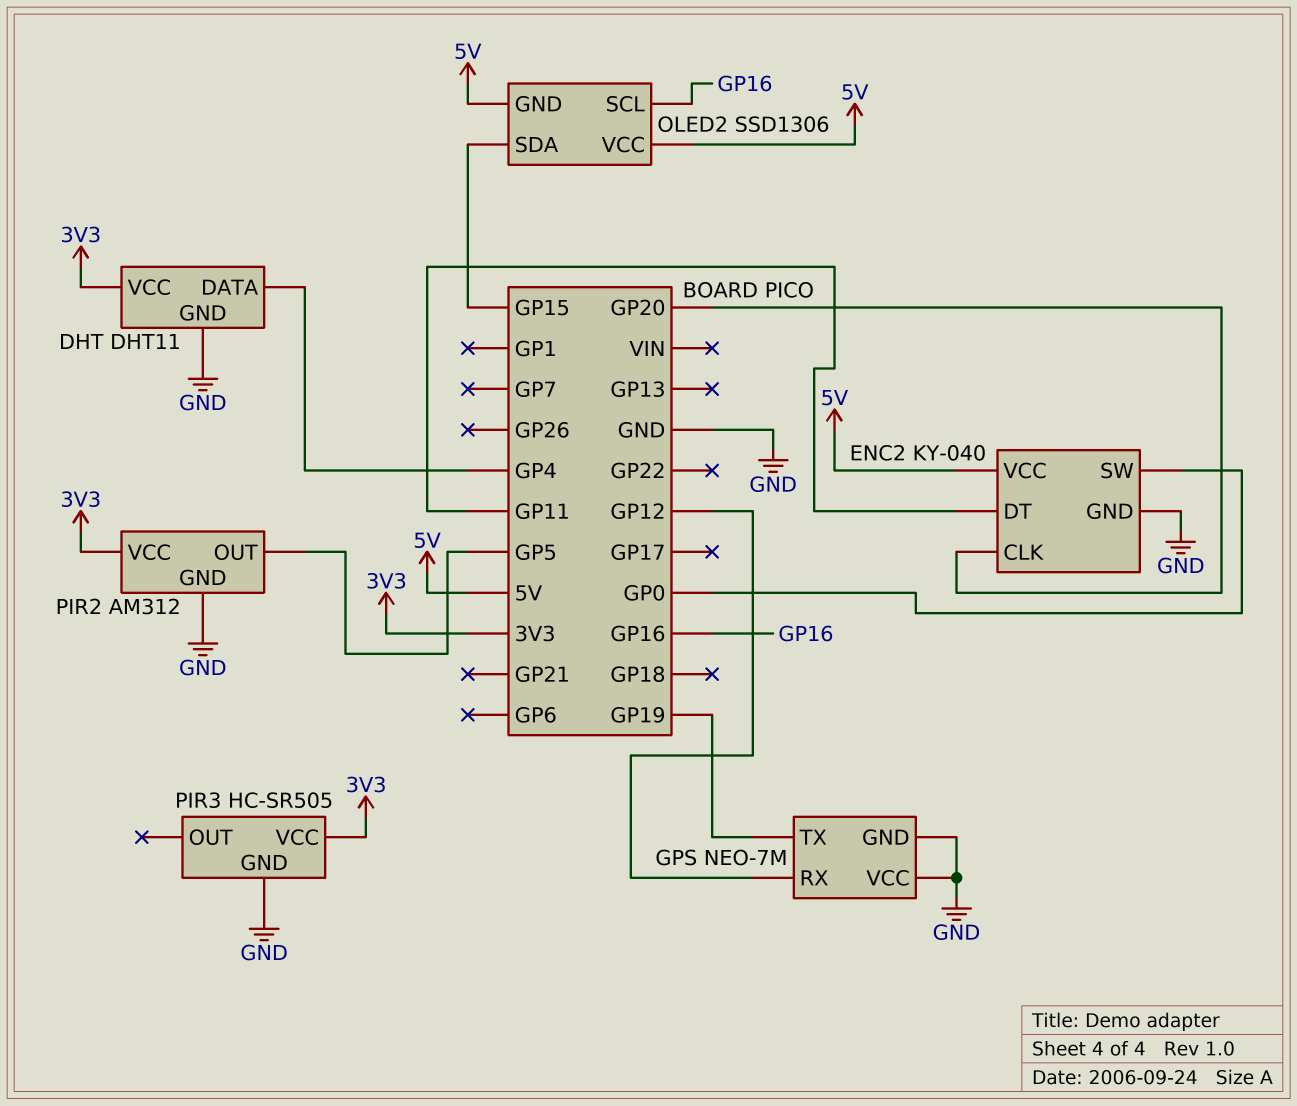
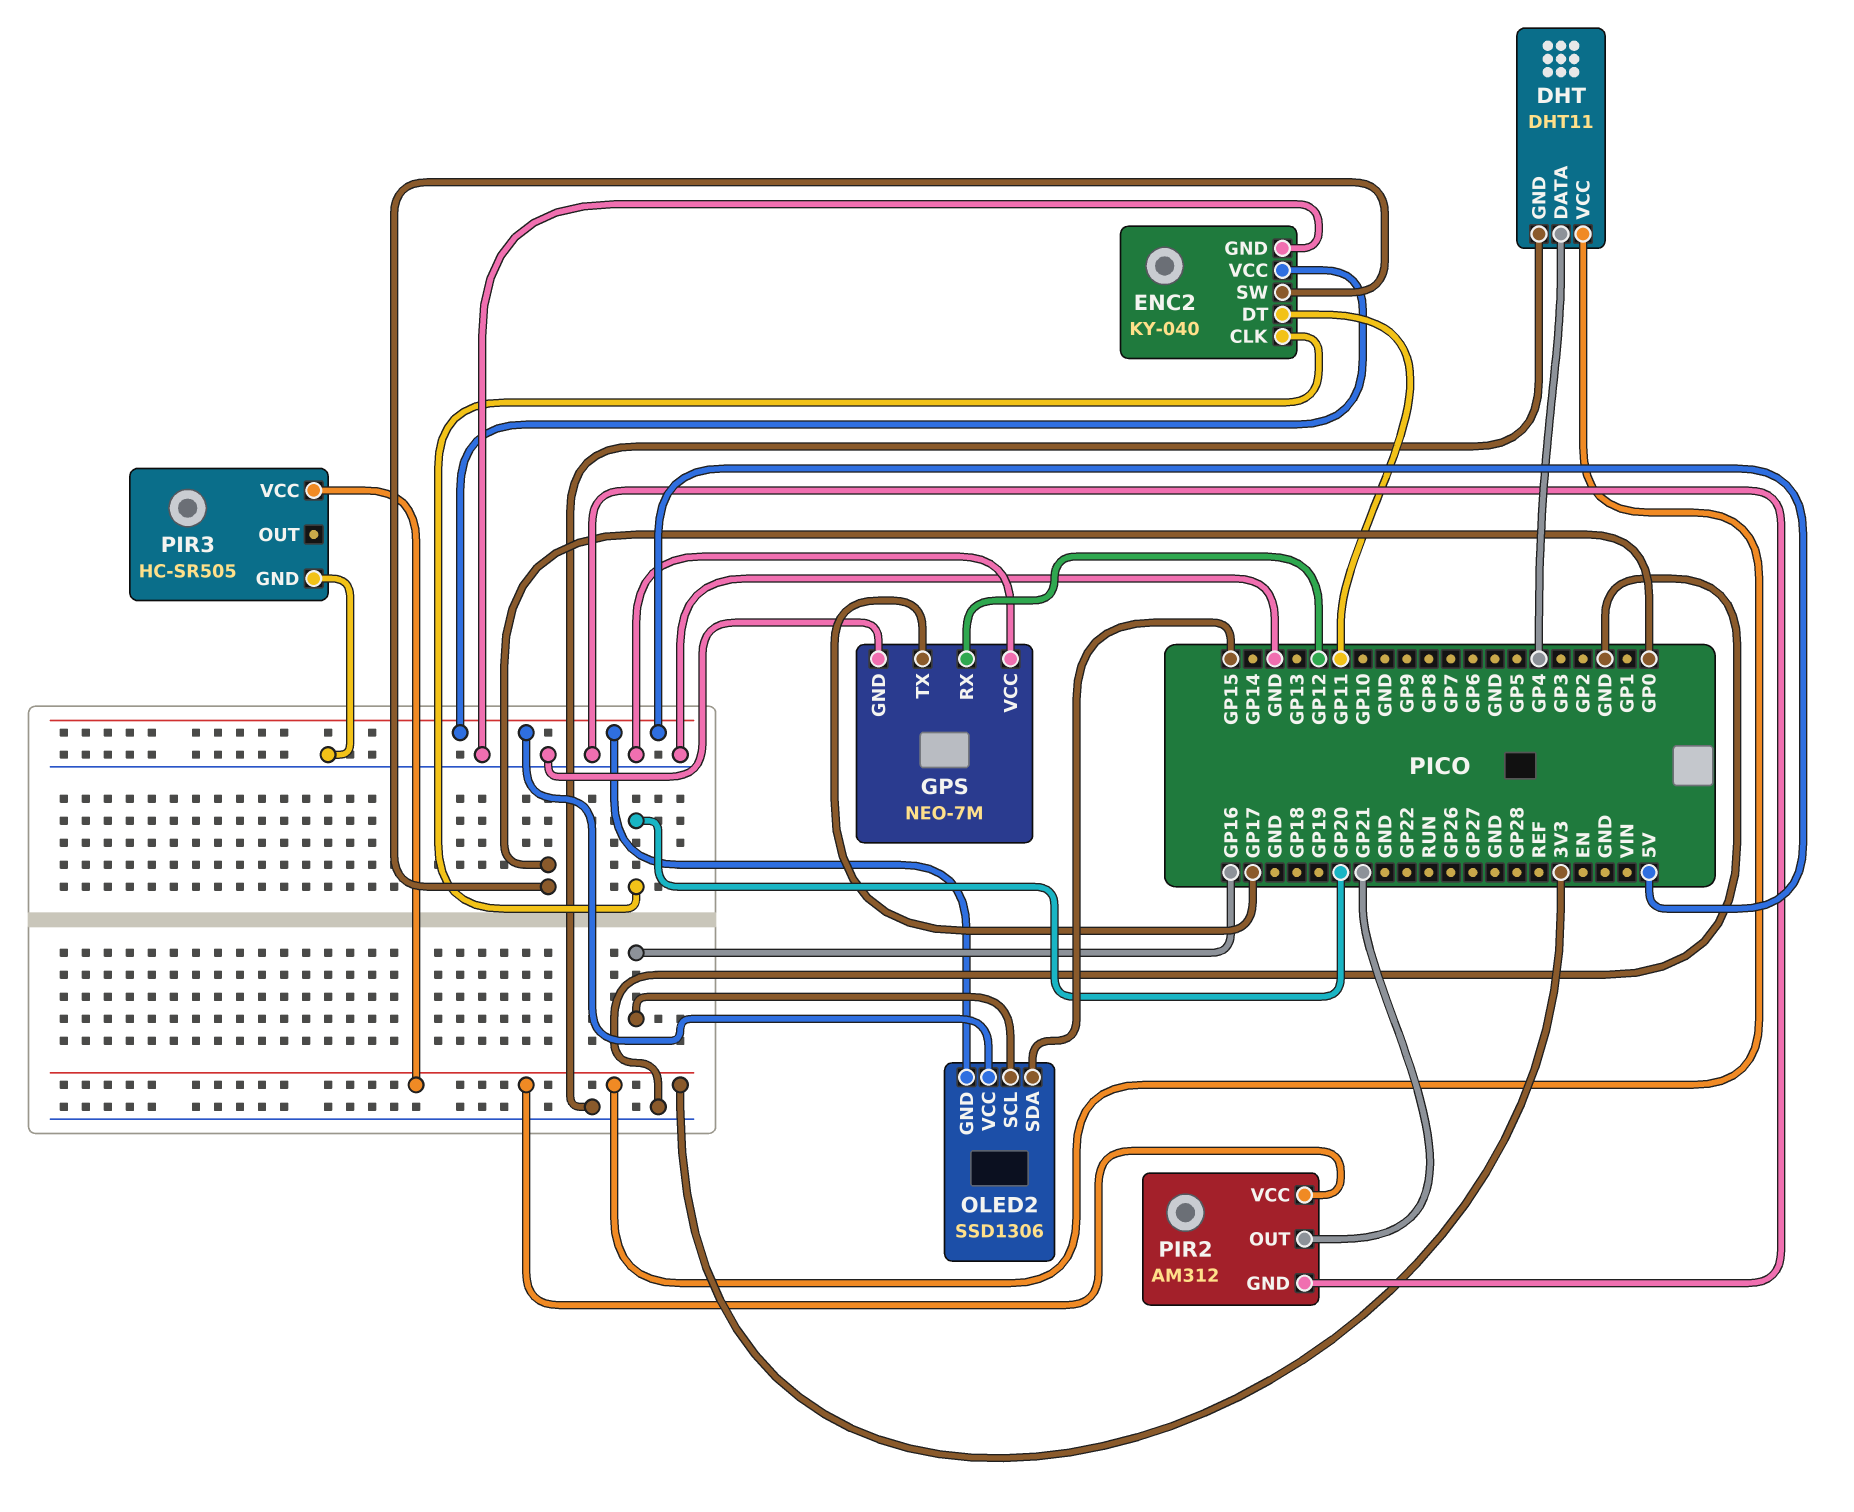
GPS pin TX: GP19 -> GP17
PIR2 pin OUT: GP5 -> GP21

